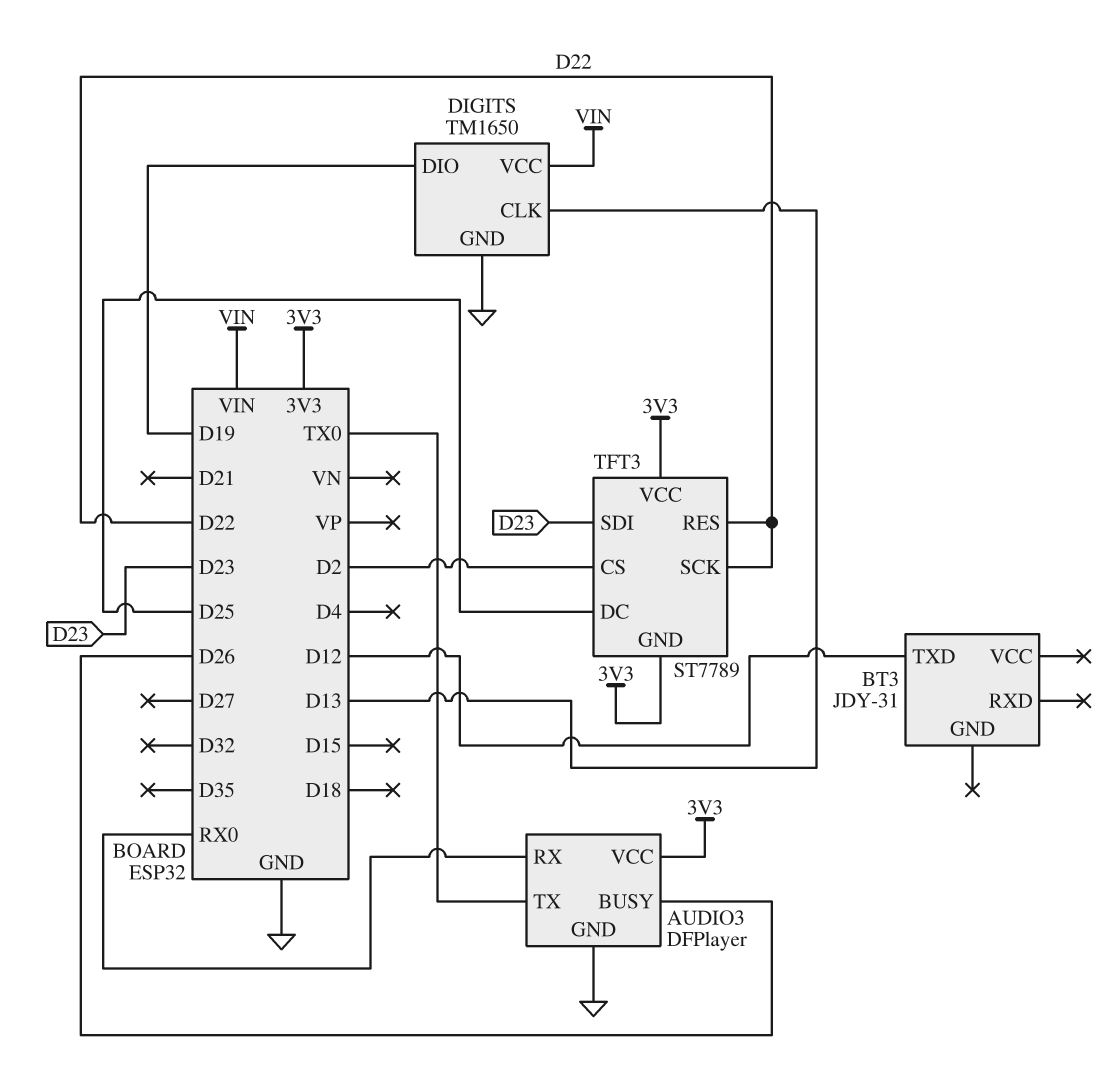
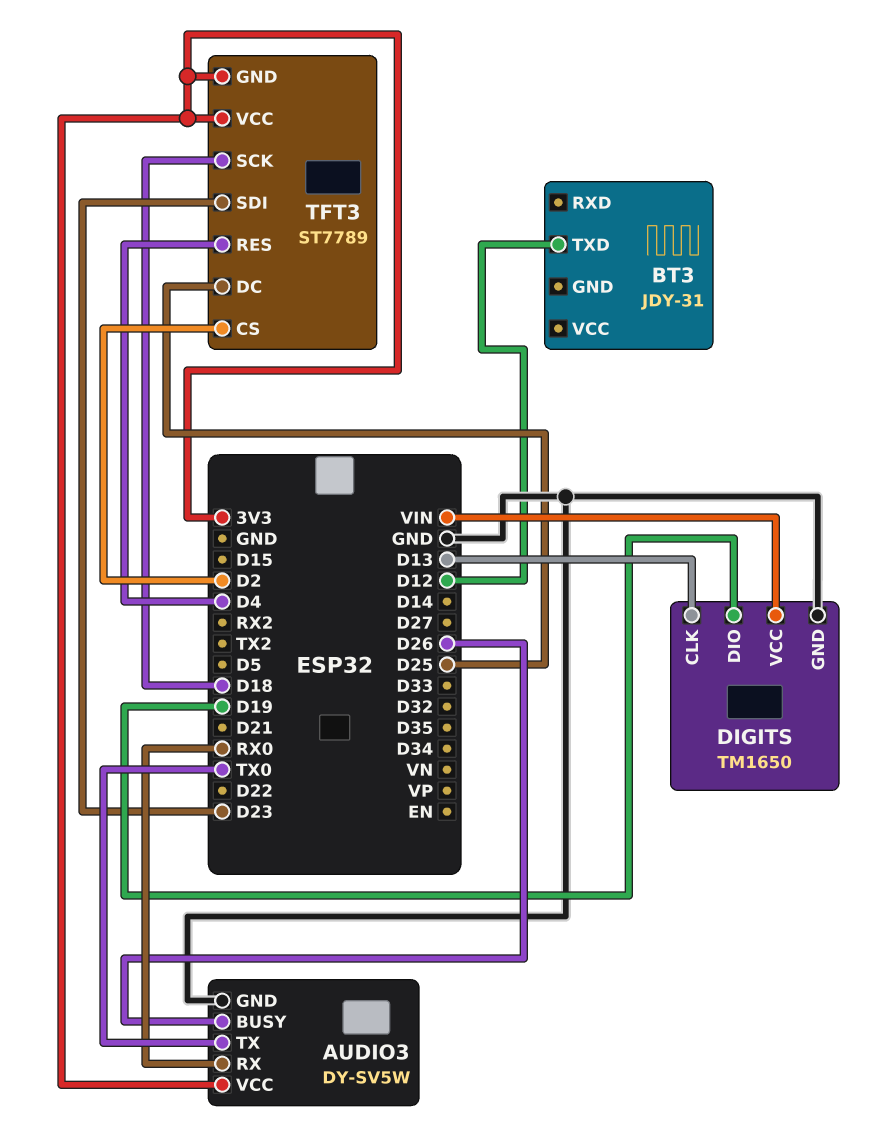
AUDIO3: DFPlayer -> DY-SV5W
TFT3 pin RES: D22 -> D4
TFT3 pin SCK: D22 -> D18

